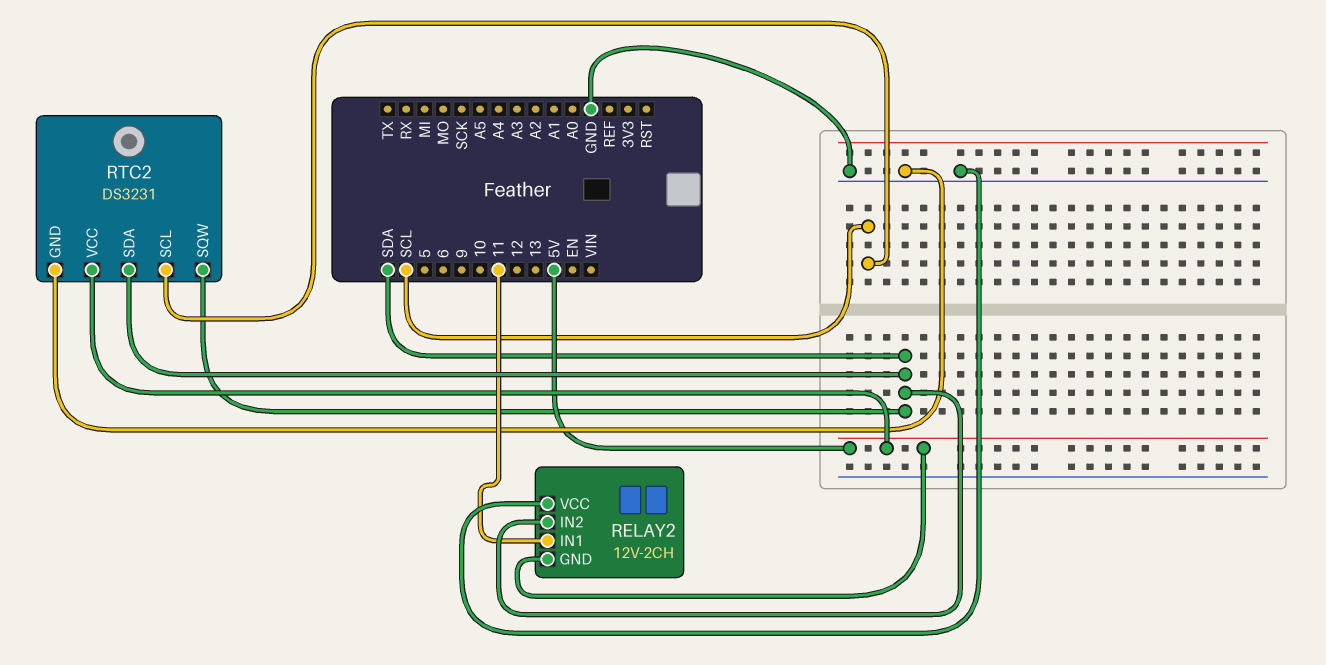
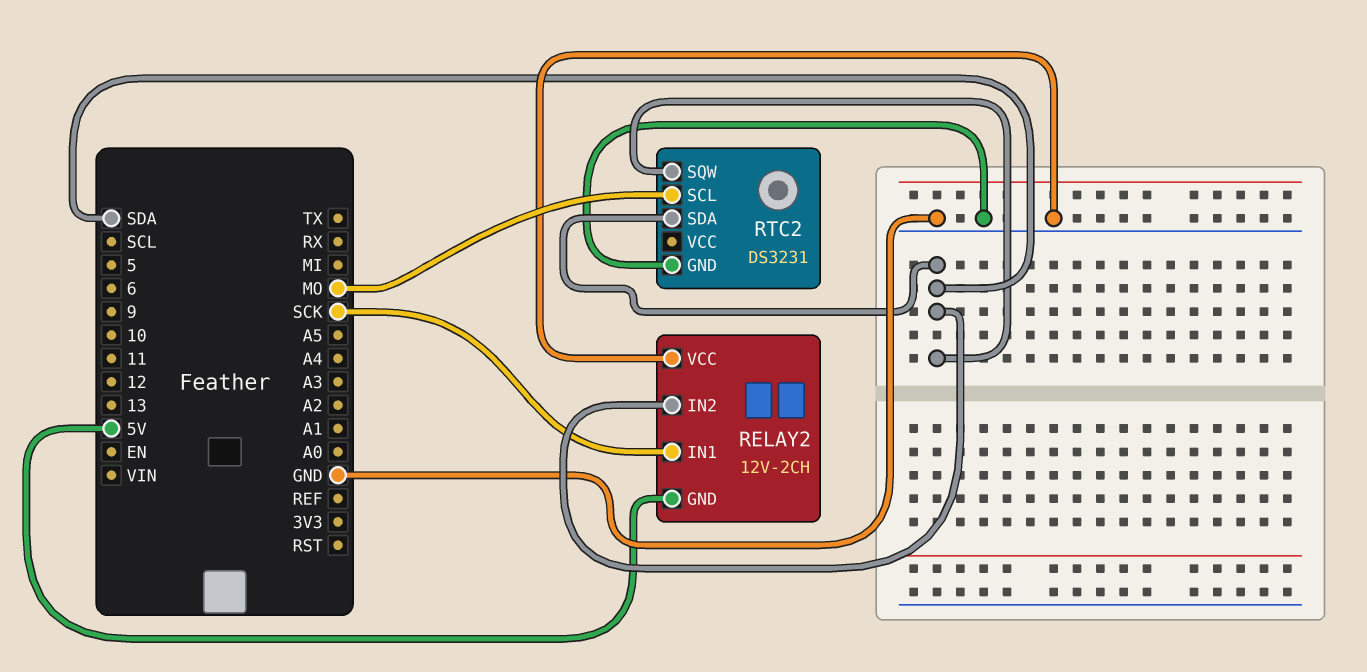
RELAY2 pin IN1: 11 -> SCK
RTC2 pin SCL: SCL -> MO
RTC2 pin VCC: 5V -> none

